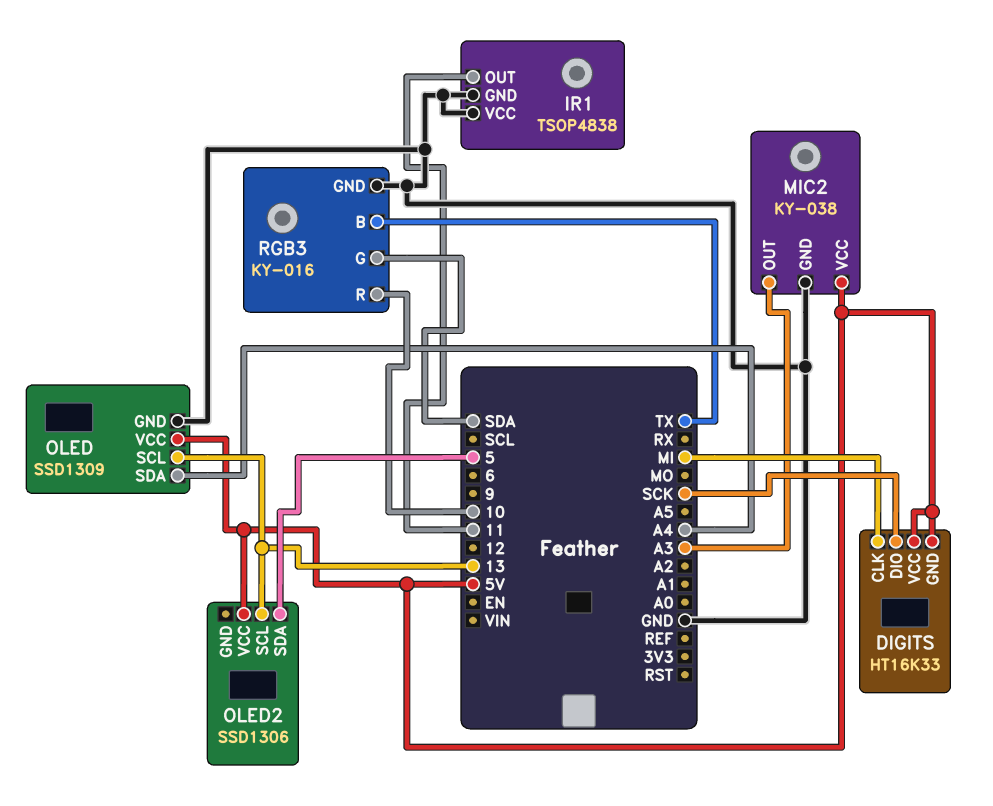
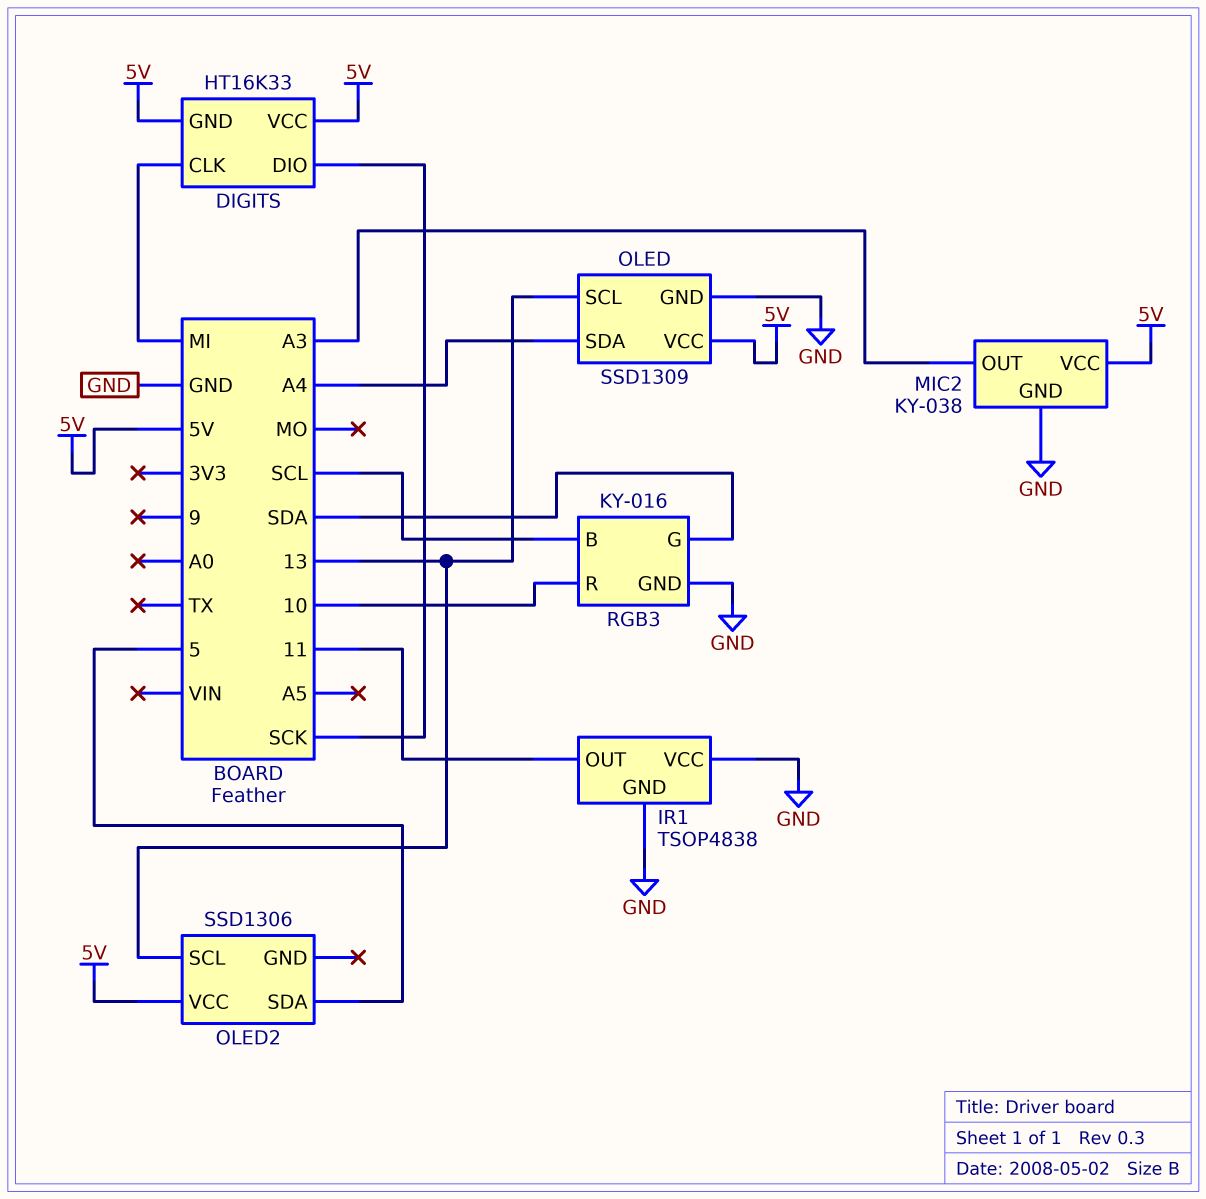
RGB3 pin B: TX -> SCL

